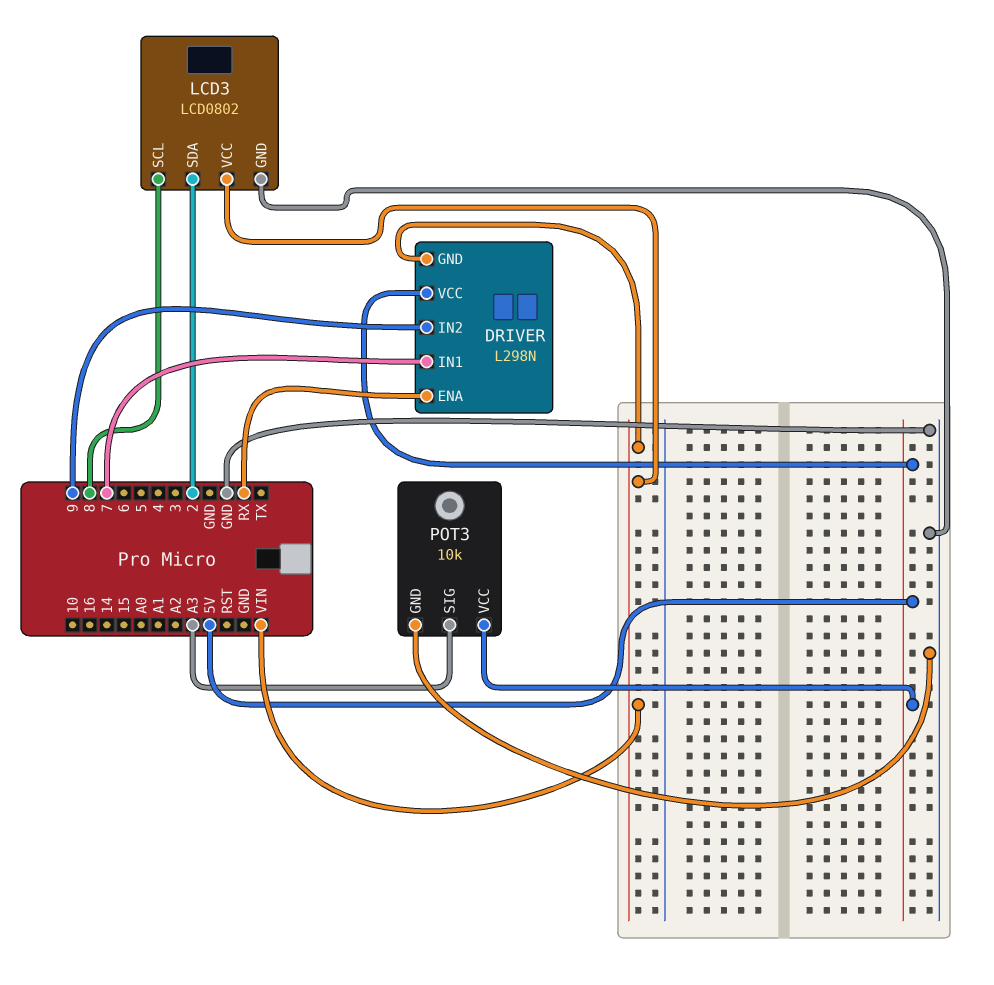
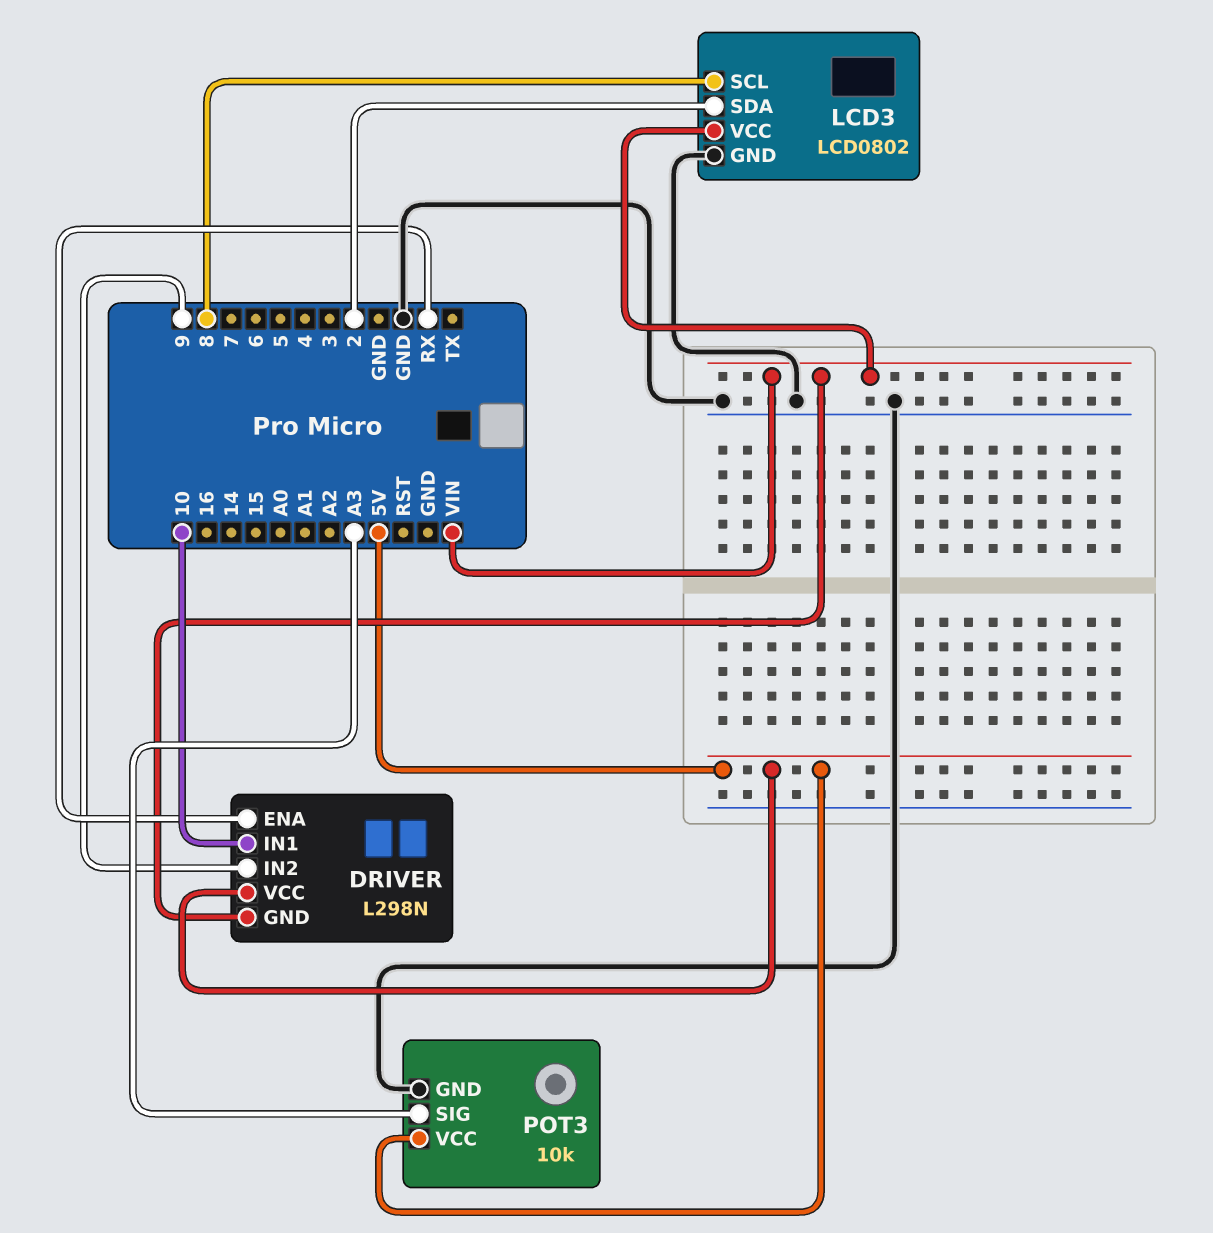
DRIVER pin IN1: 7 -> 10

